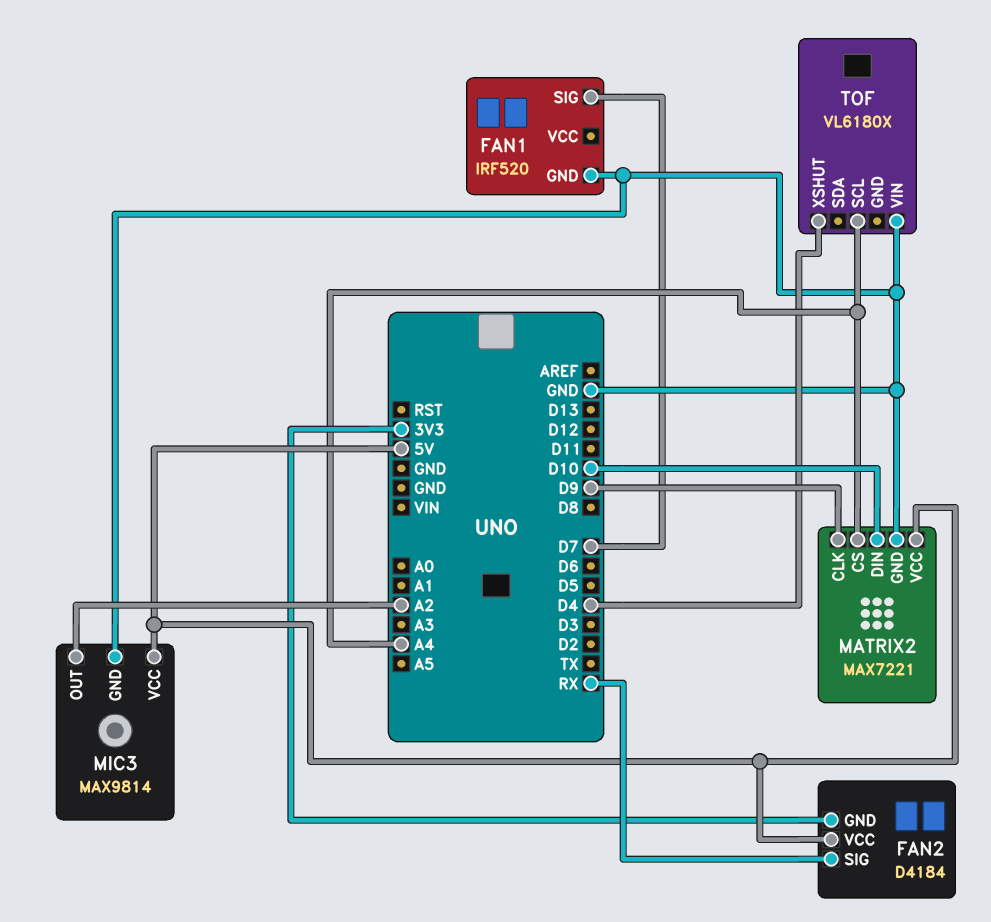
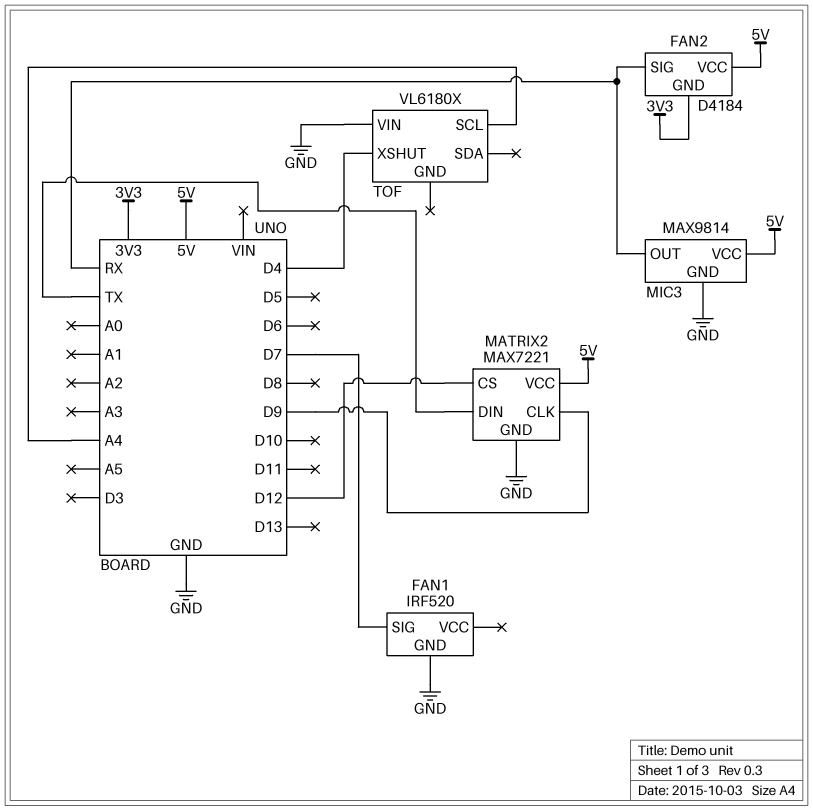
MATRIX2 pin CS: A4 -> D12
MATRIX2 pin DIN: D10 -> TX
MIC3 pin OUT: A2 -> RX

